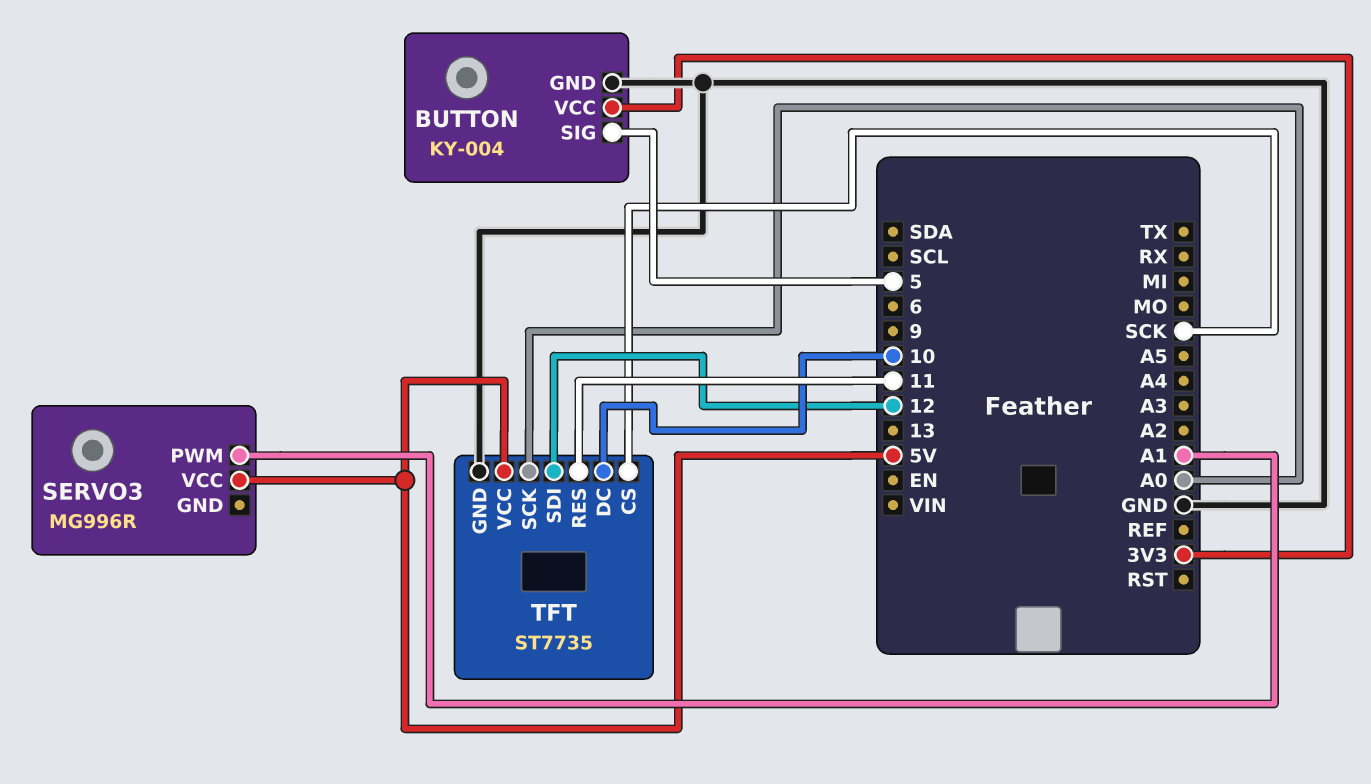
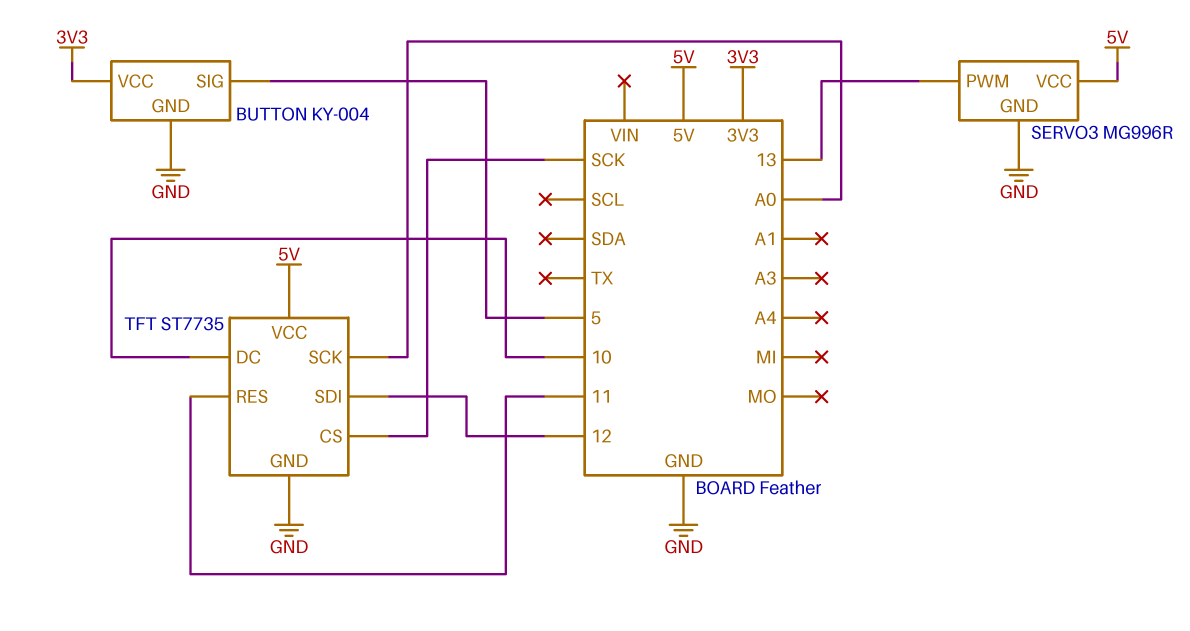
SERVO3 pin GND: none -> GND
SERVO3 pin PWM: A1 -> 13

